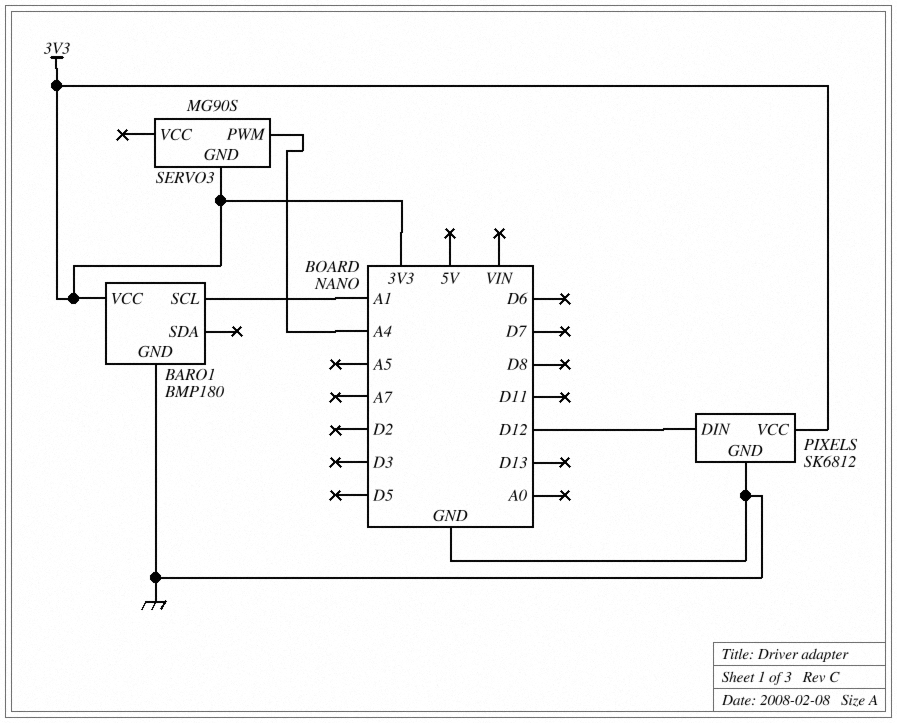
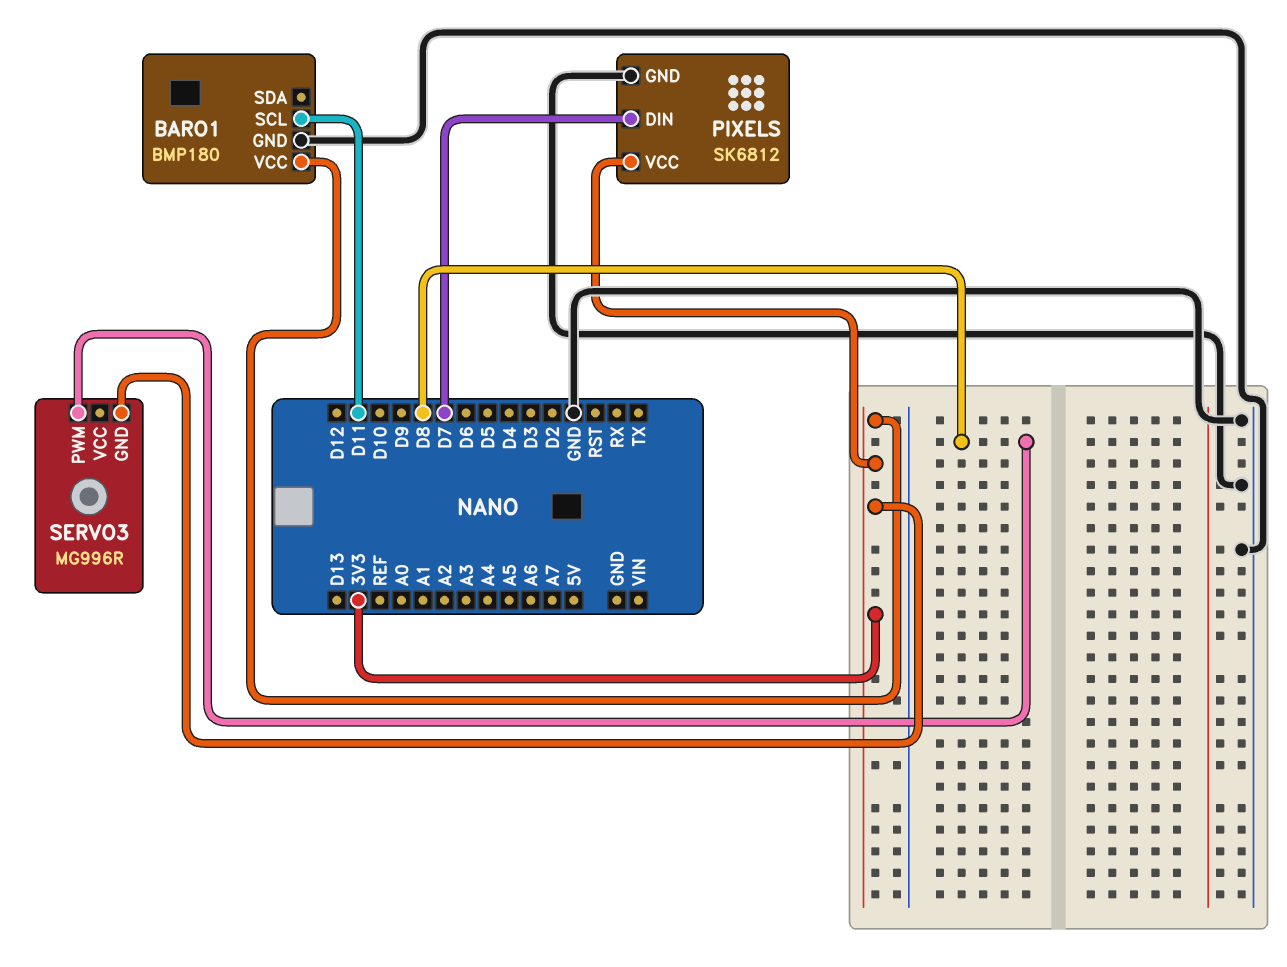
BARO1 pin SCL: A1 -> D11
PIXELS pin DIN: D12 -> D7
SERVO3: MG90S -> MG996R
SERVO3 pin PWM: A4 -> D8

